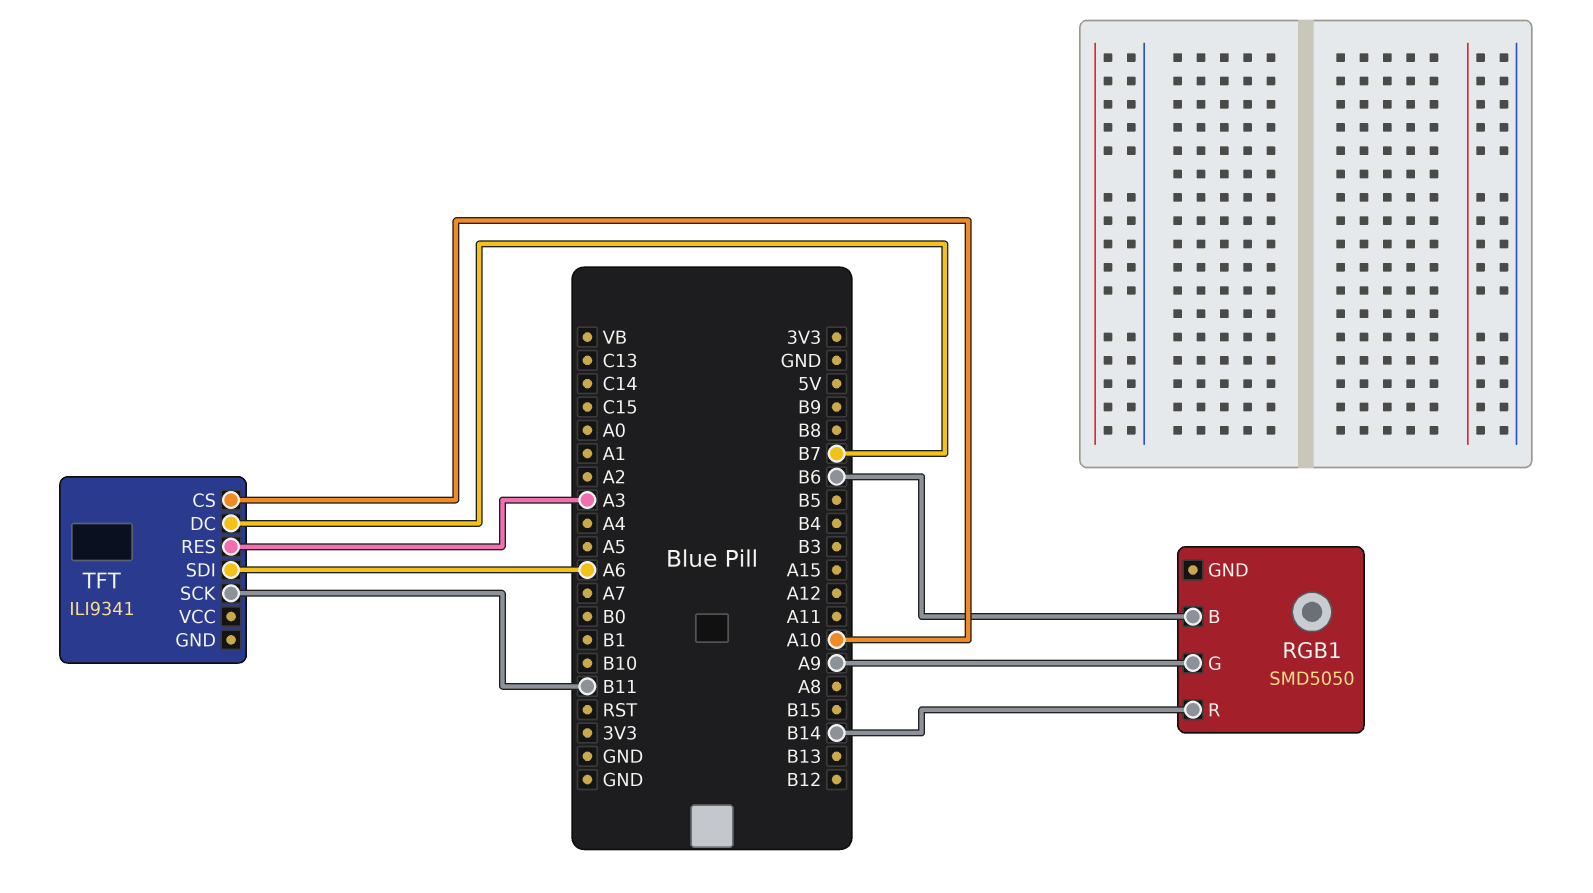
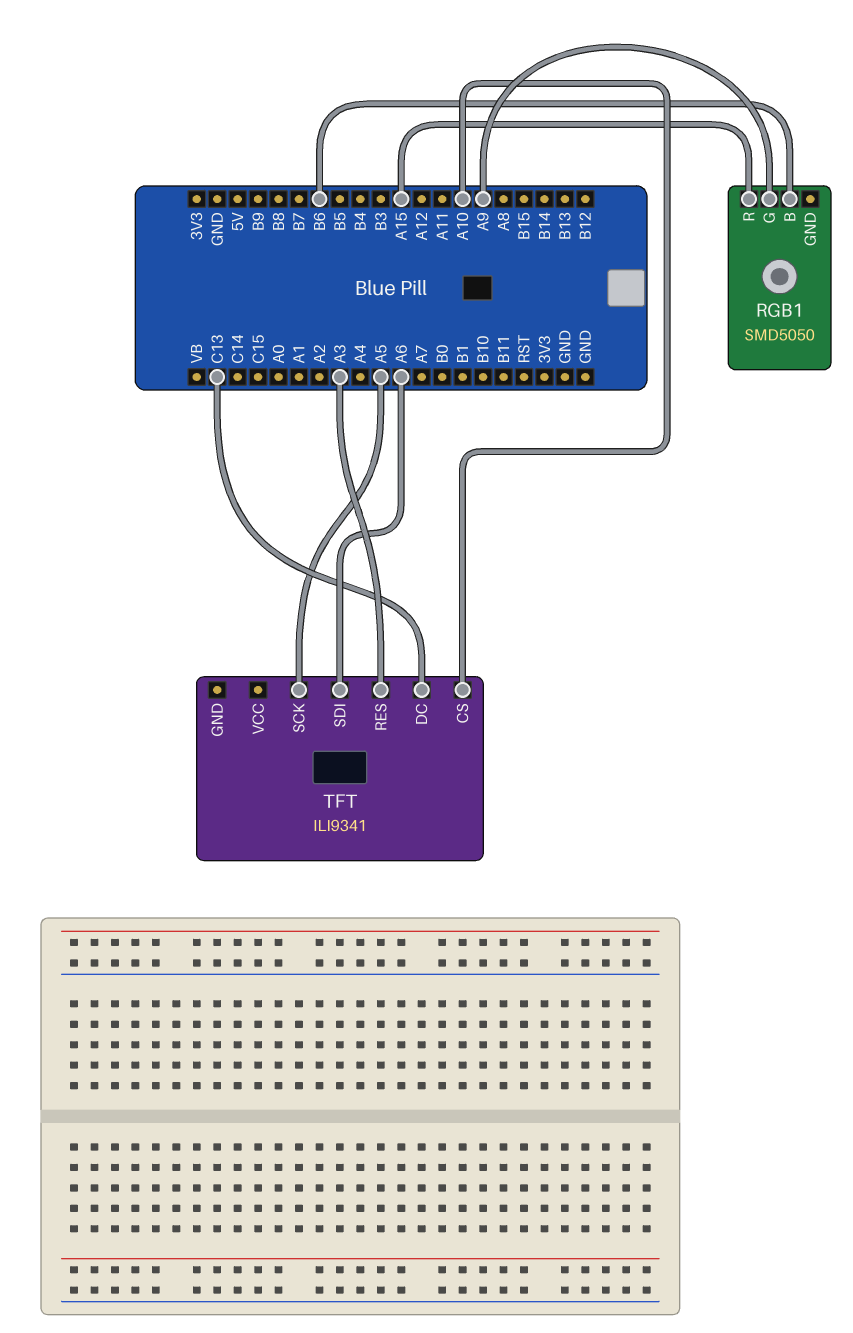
RGB1 pin R: B14 -> A15
TFT pin DC: B7 -> C13
TFT pin SCK: B11 -> A5

